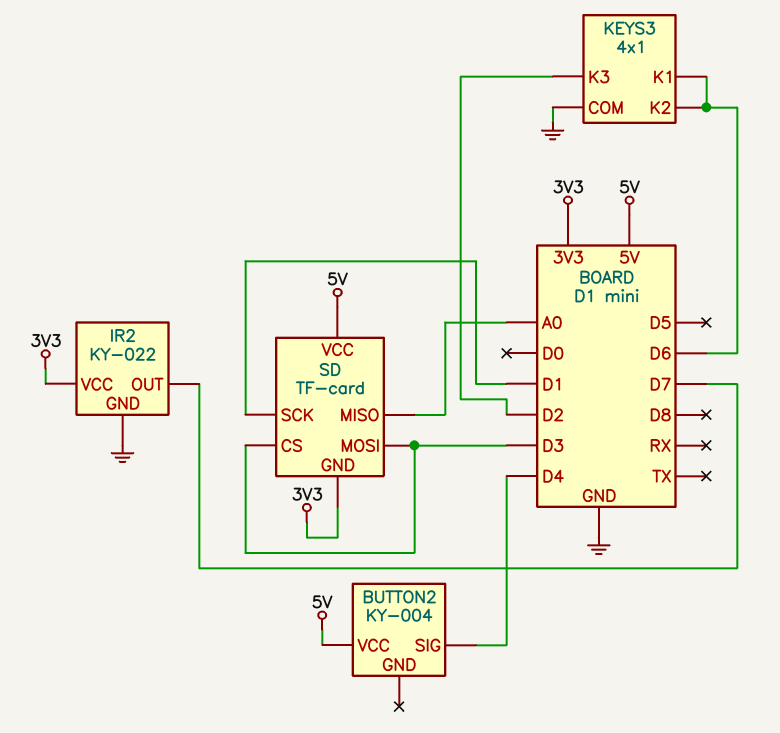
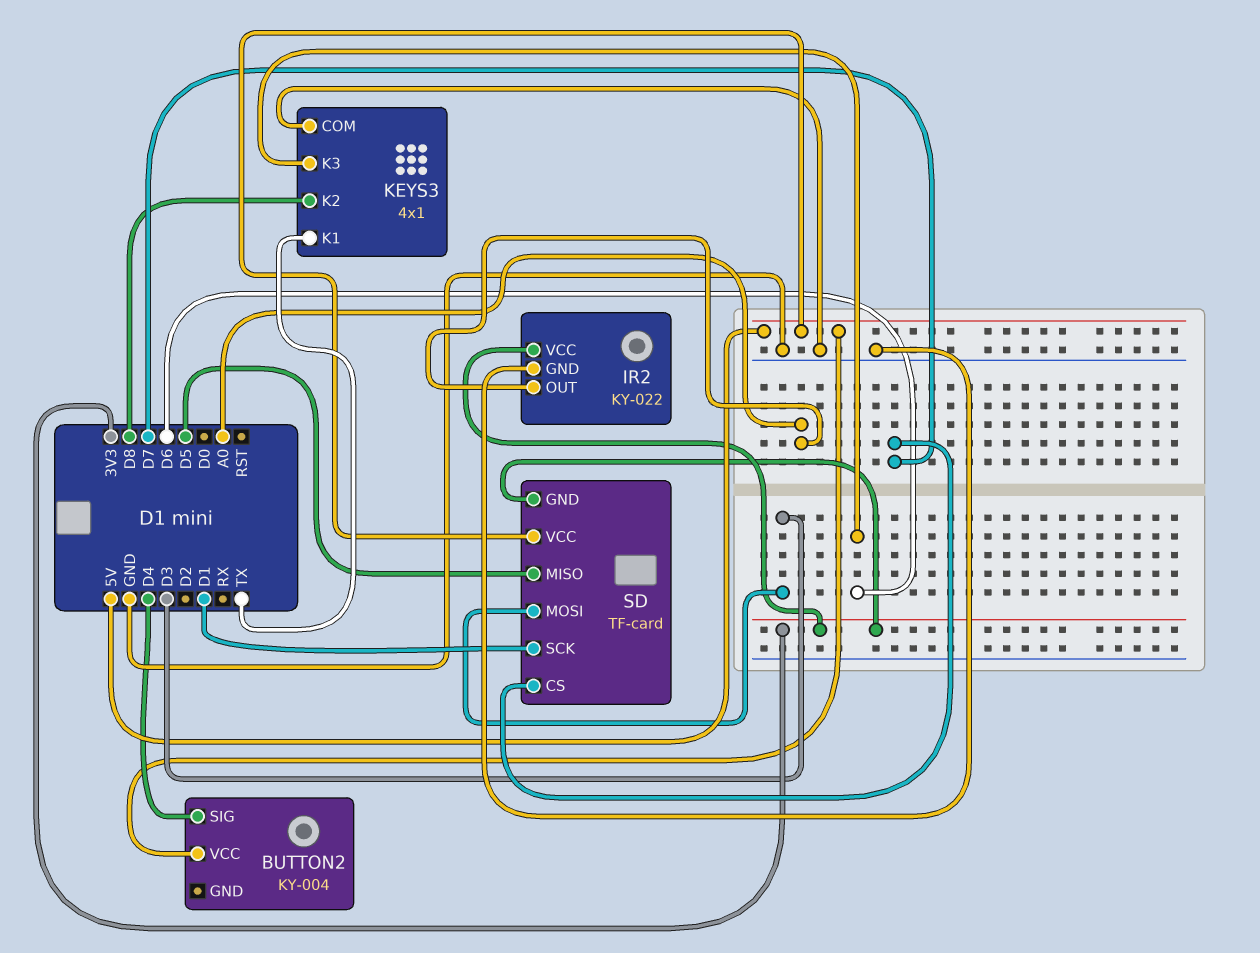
IR2 pin OUT: D7 -> A0
KEYS3 pin K1: D6 -> TX
KEYS3 pin K2: D6 -> D8
KEYS3 pin K3: D2 -> D6
SD pin CS: D3 -> D7
SD pin MISO: A0 -> D5

